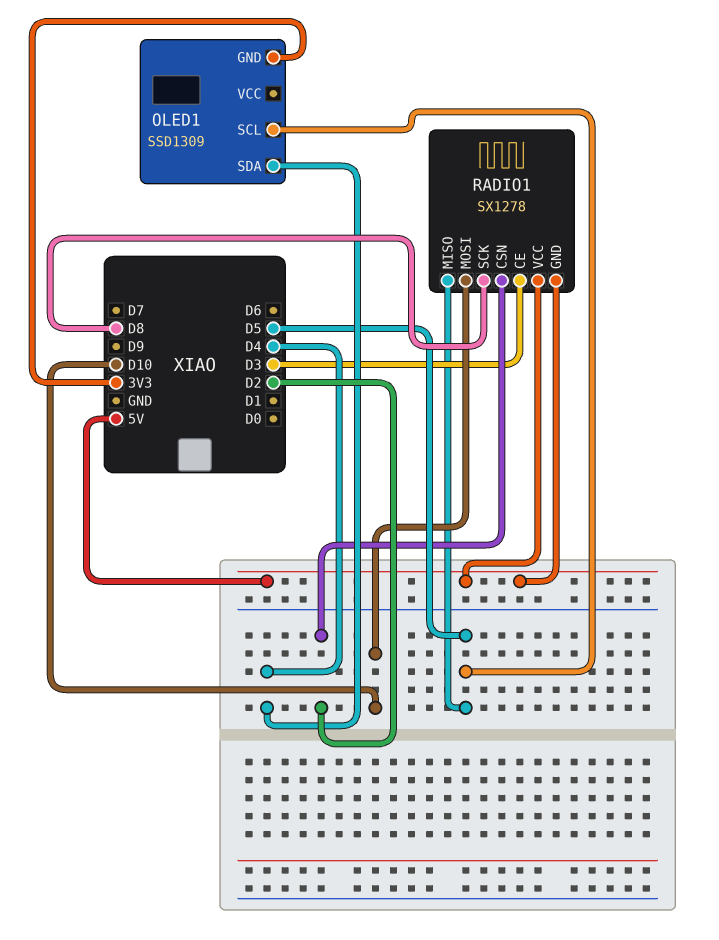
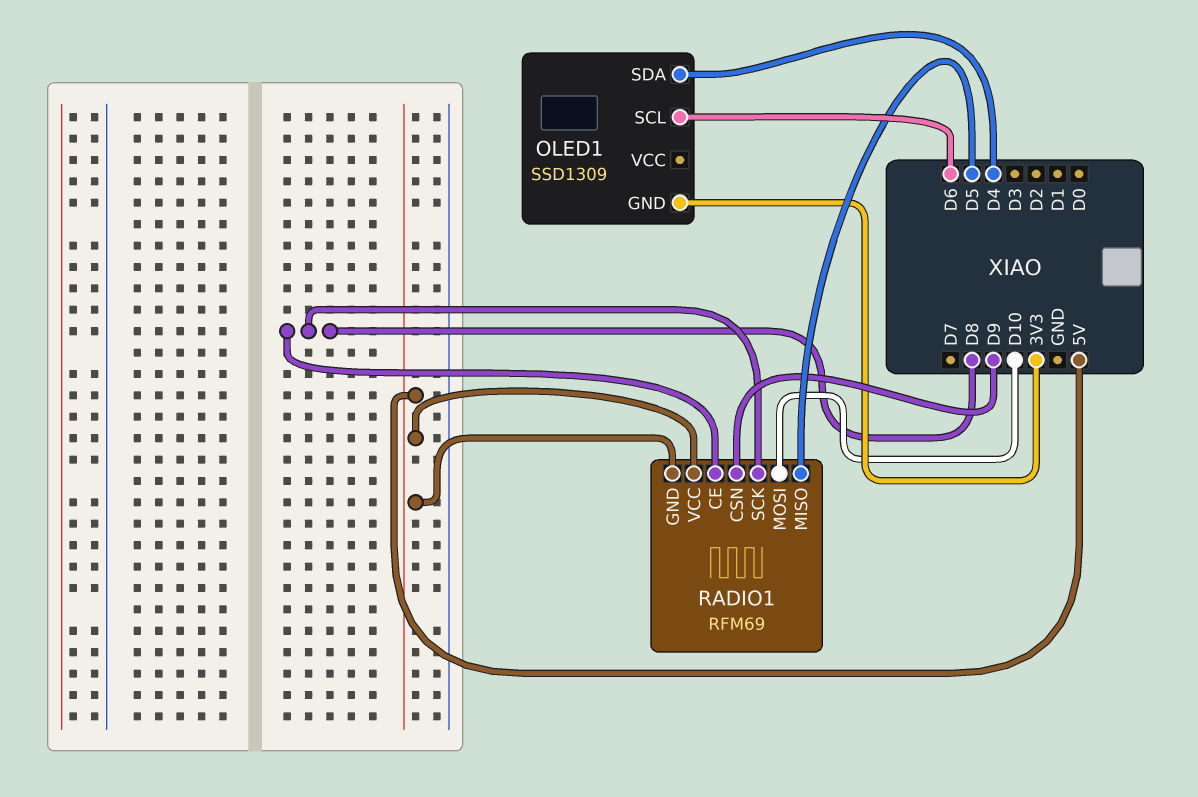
OLED1 pin SCL: D5 -> D6
RADIO1: SX1278 -> RFM69
RADIO1 pin CE: D3 -> D8
RADIO1 pin CSN: D2 -> D9

